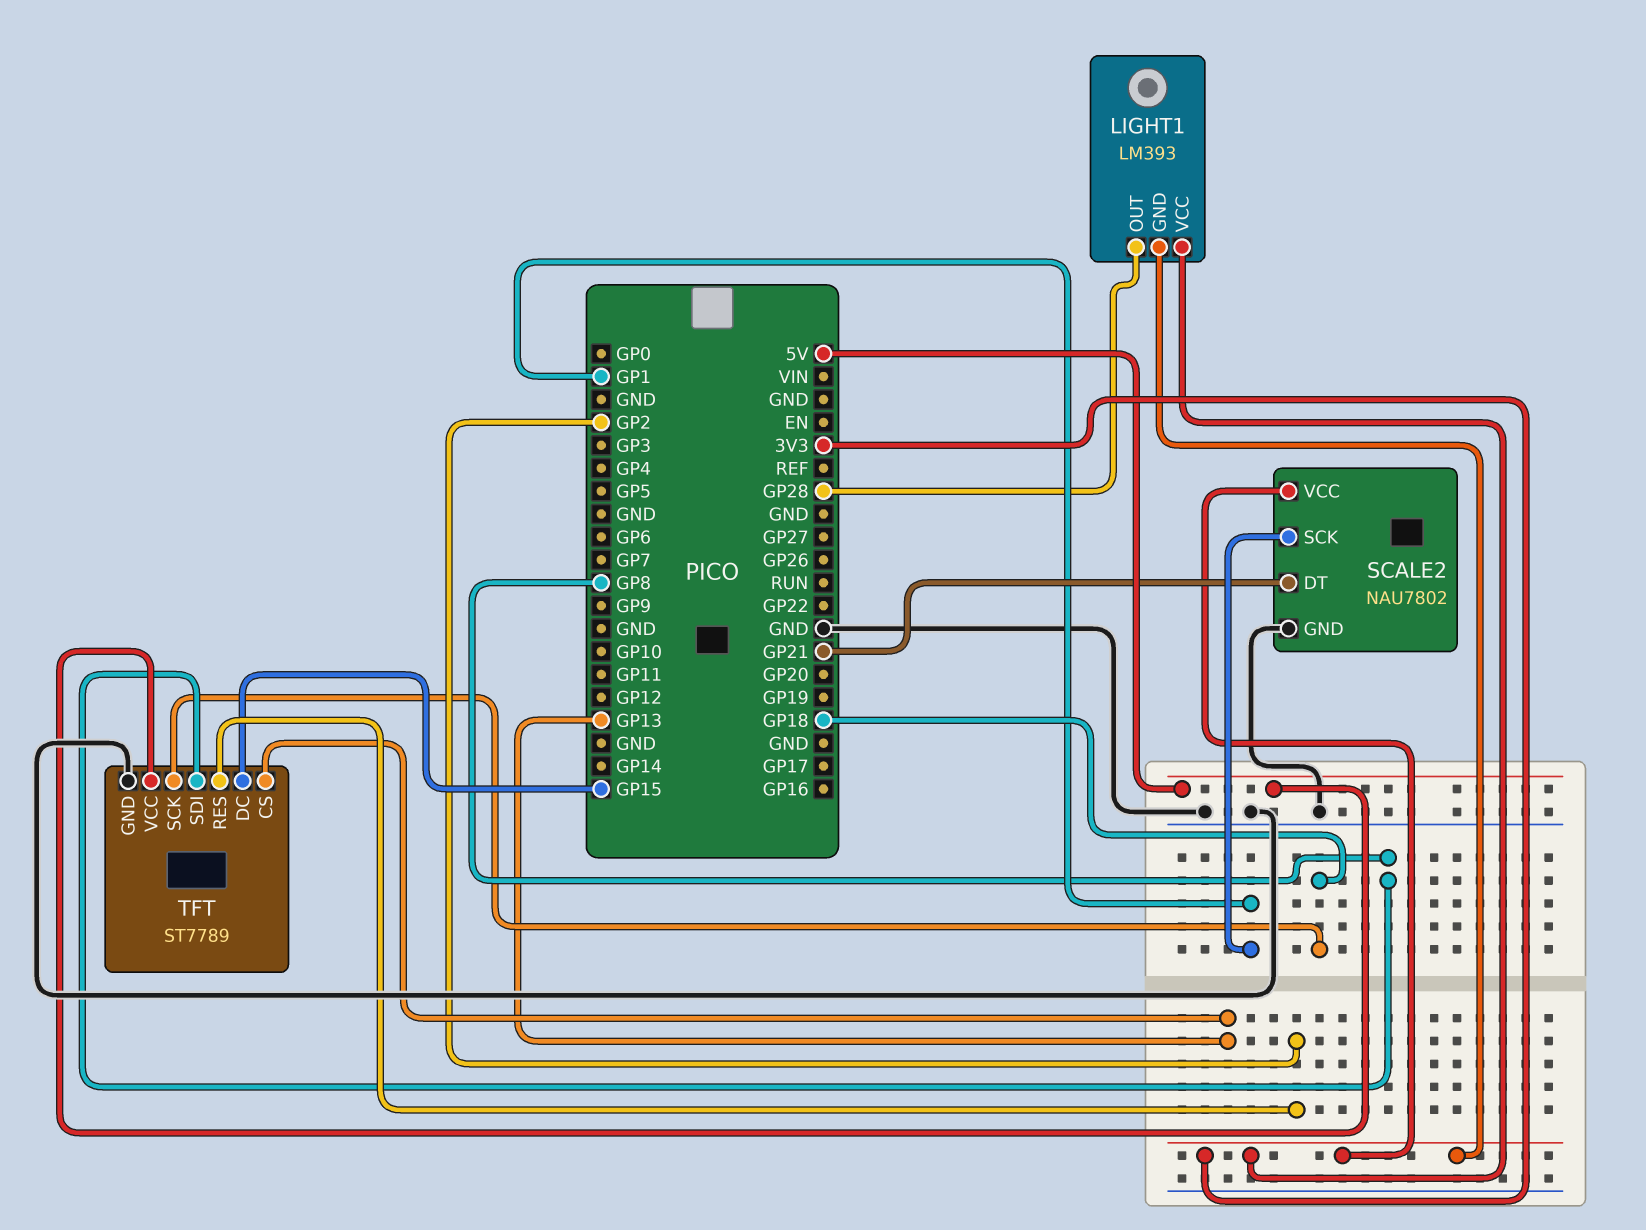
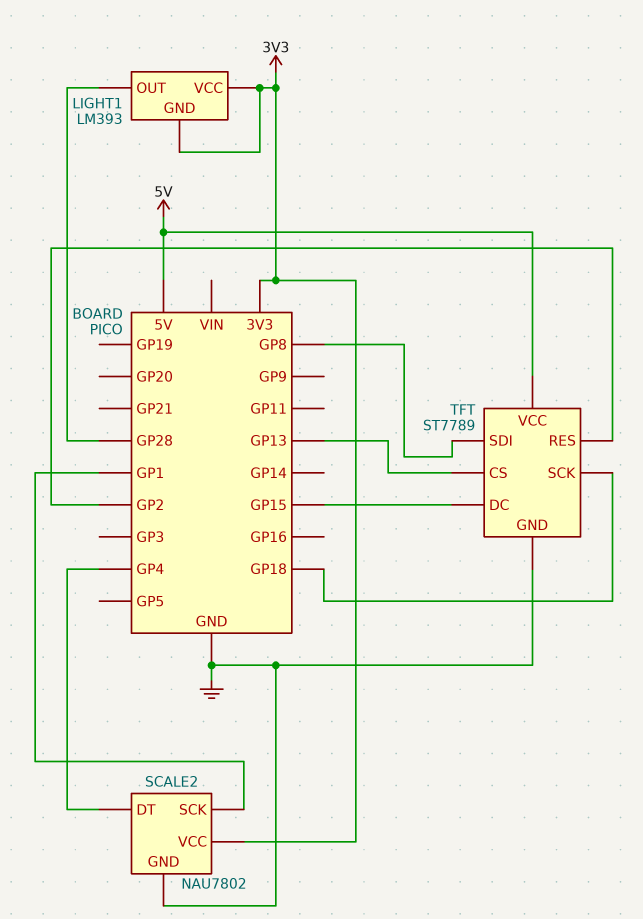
SCALE2 pin DT: GP21 -> GP4

